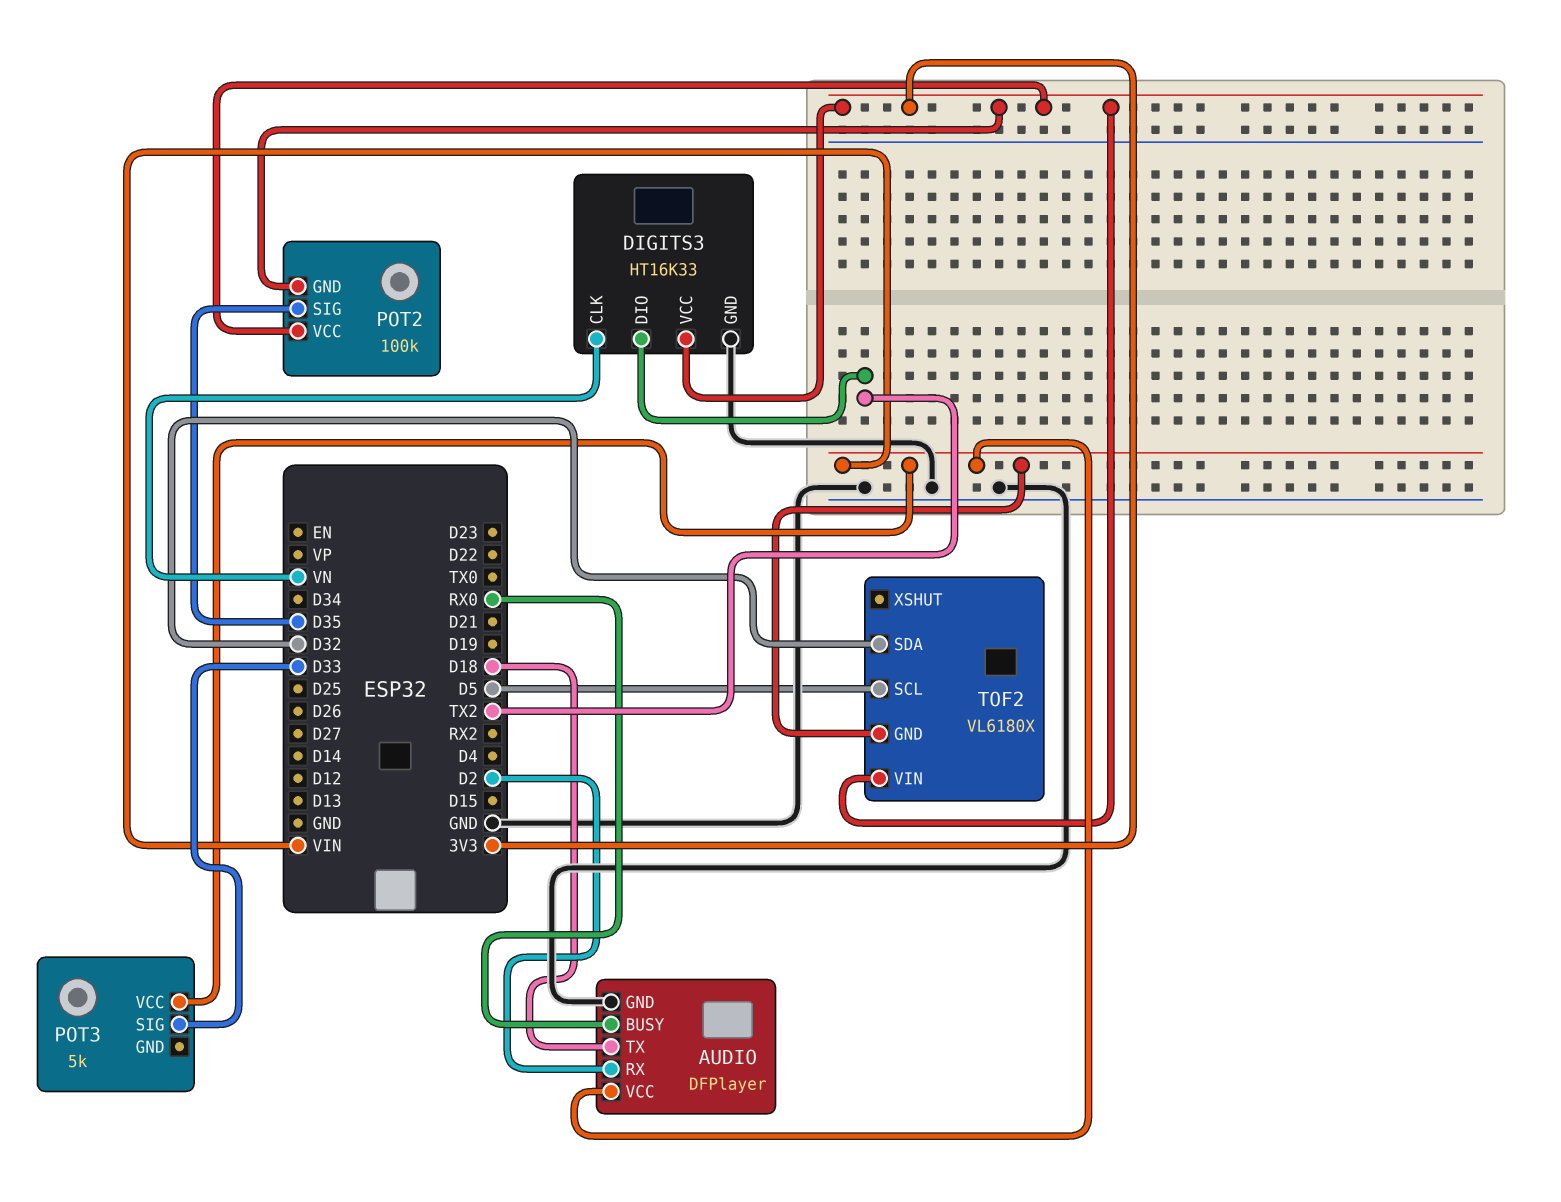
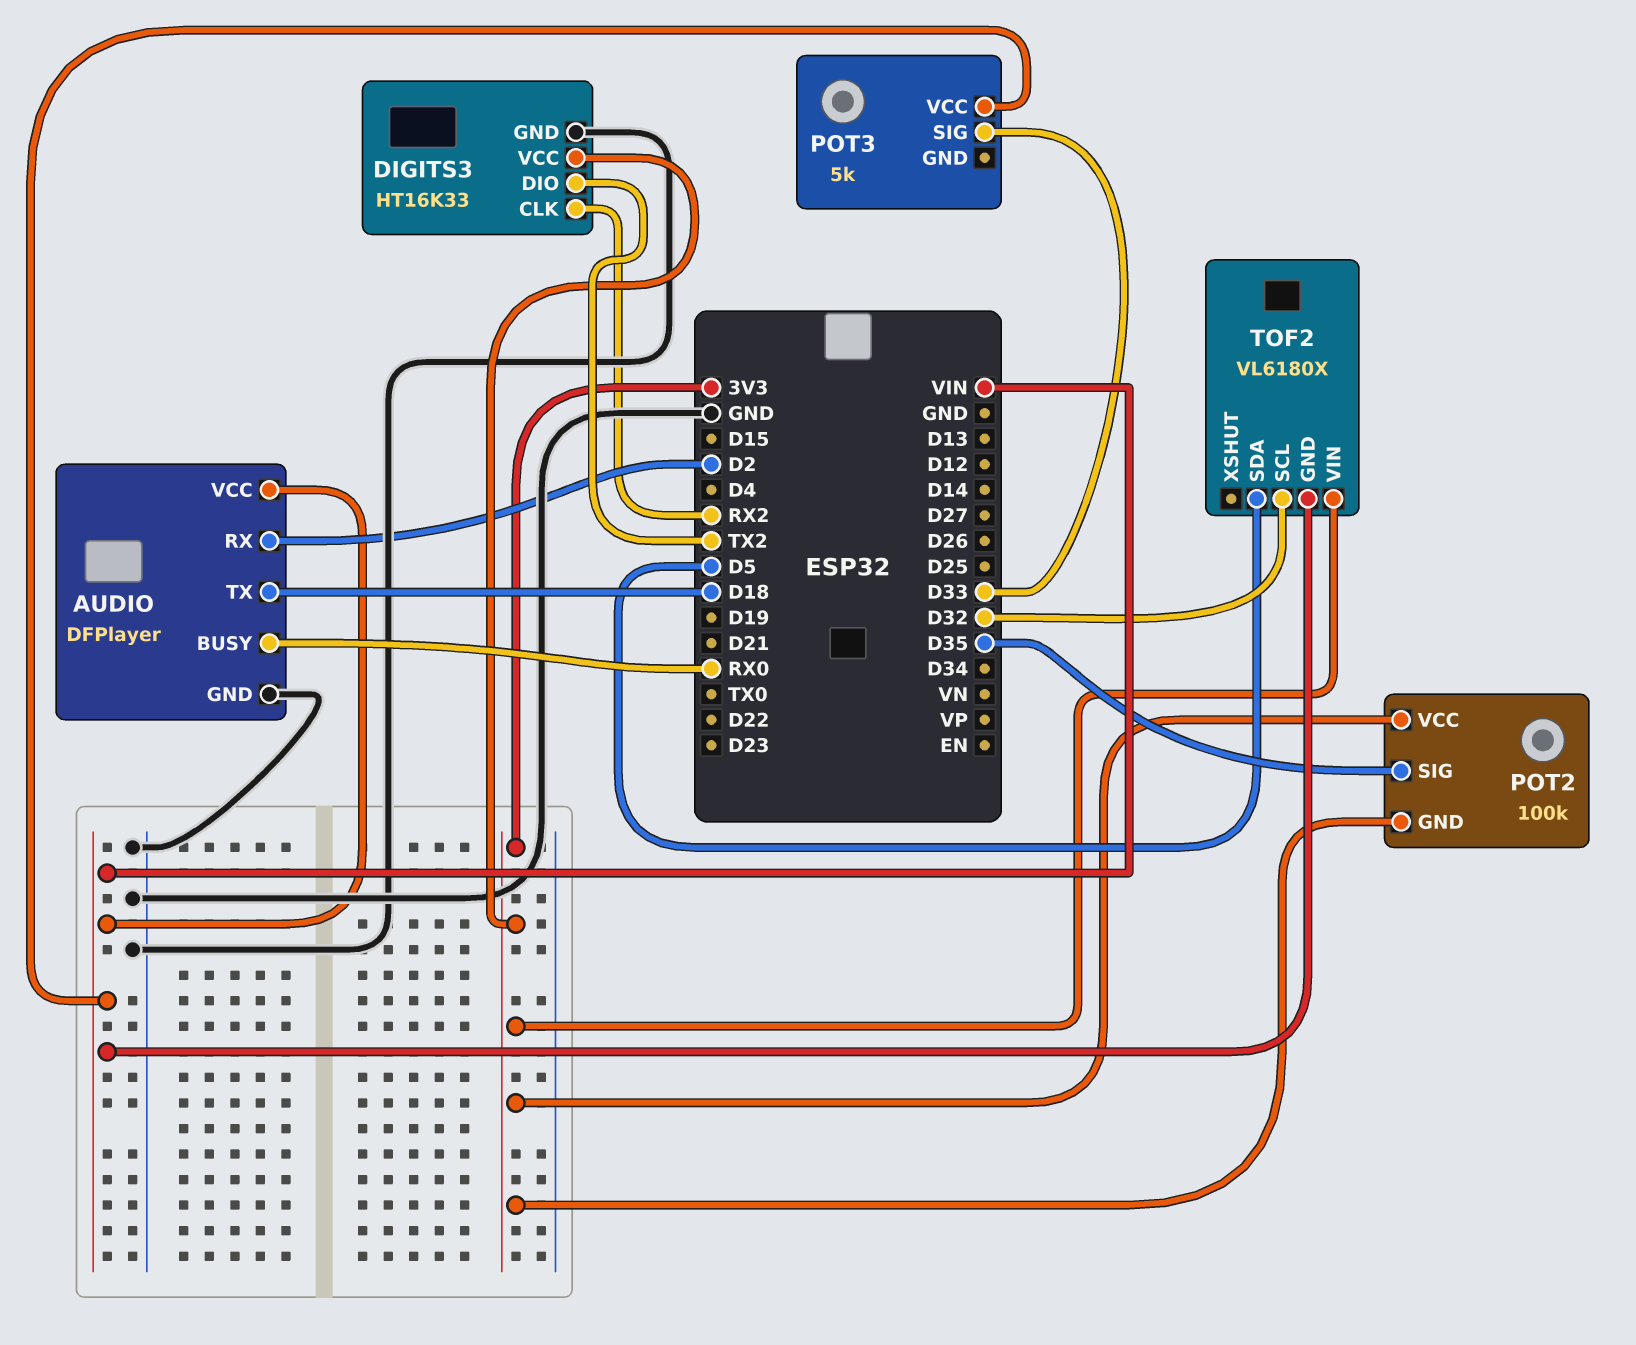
DIGITS3 pin CLK: VN -> RX2
TOF2 pin SCL: D5 -> D32
TOF2 pin SDA: D32 -> D5

